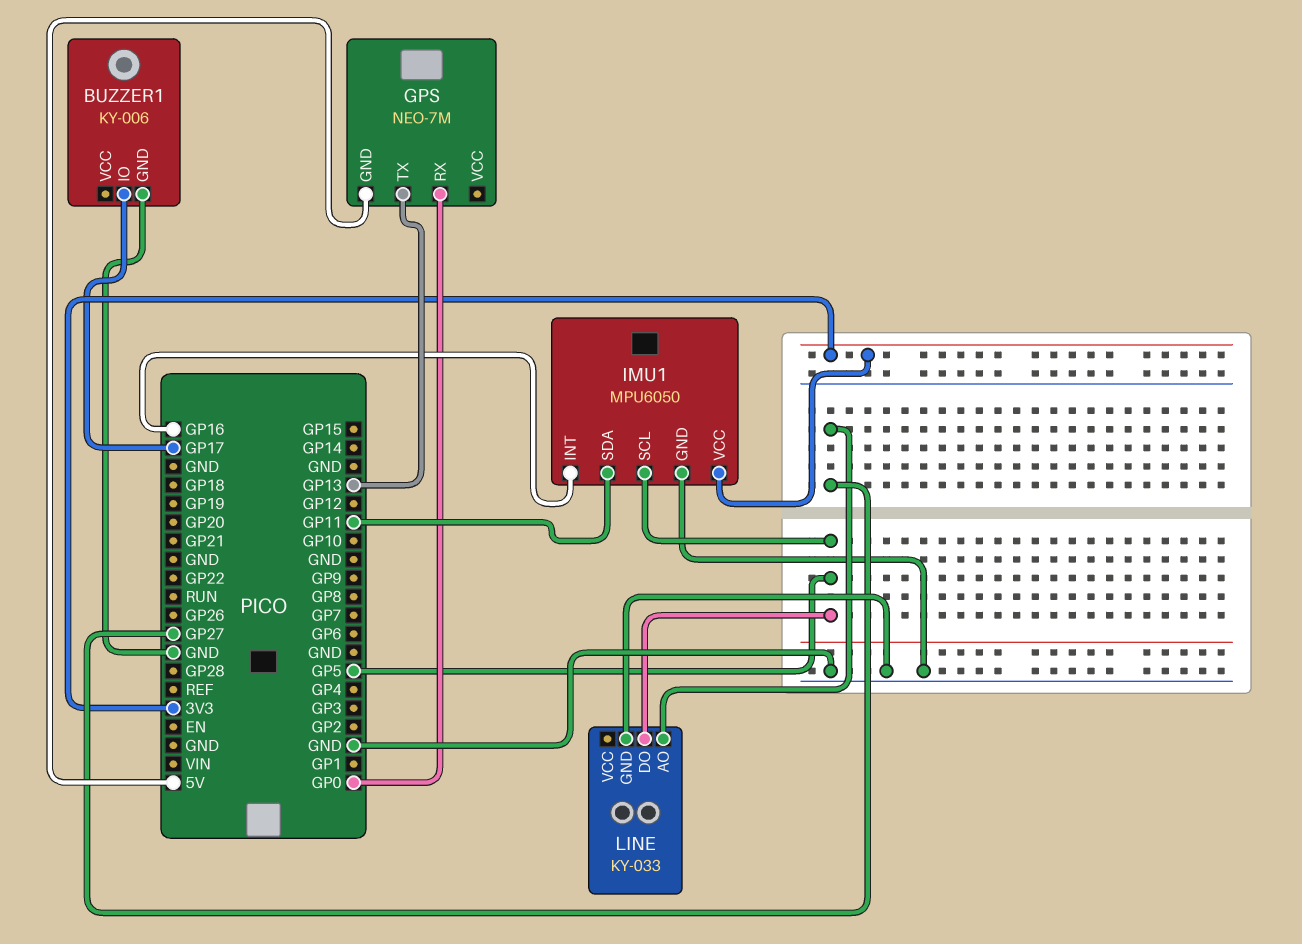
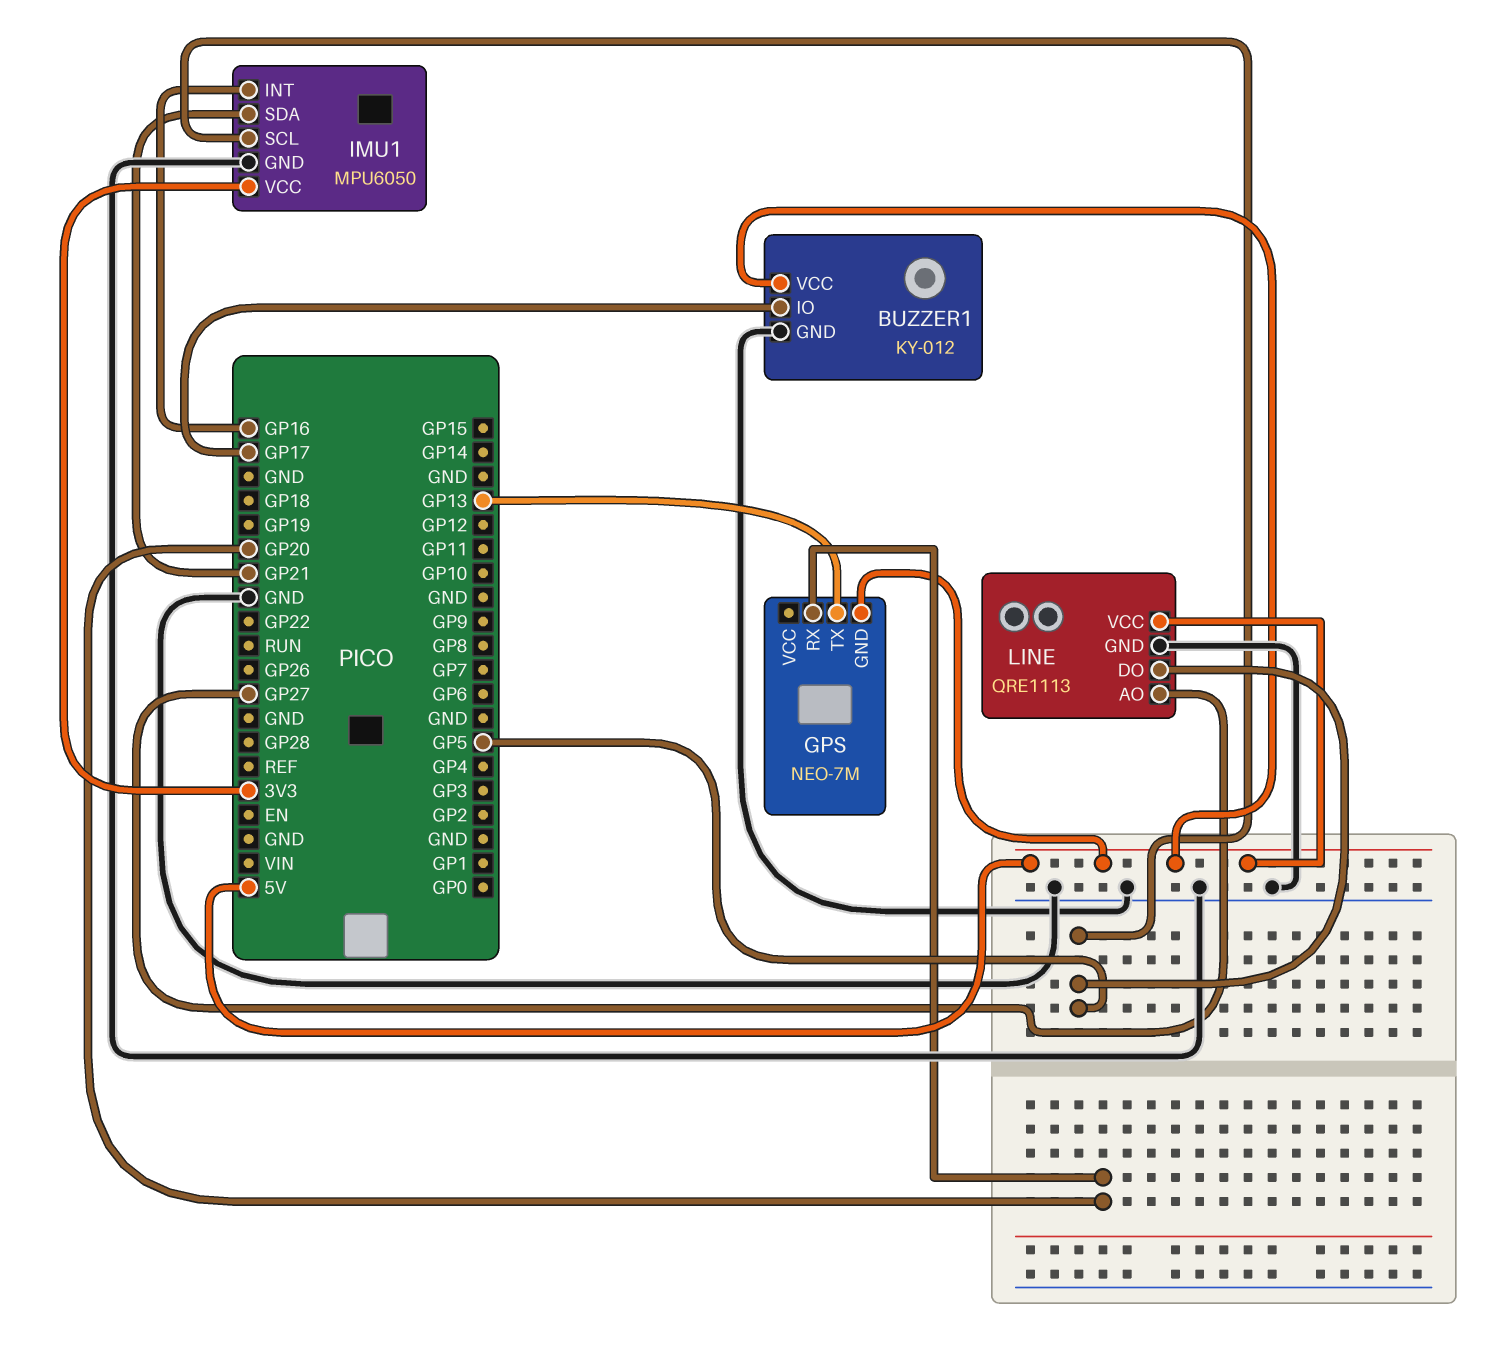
BUZZER1: KY-006 -> KY-012
BUZZER1 pin VCC: none -> 5V
GPS pin RX: GP0 -> GP20
IMU1 pin SDA: GP11 -> GP21
LINE: KY-033 -> QRE1113
LINE pin VCC: none -> 5V

